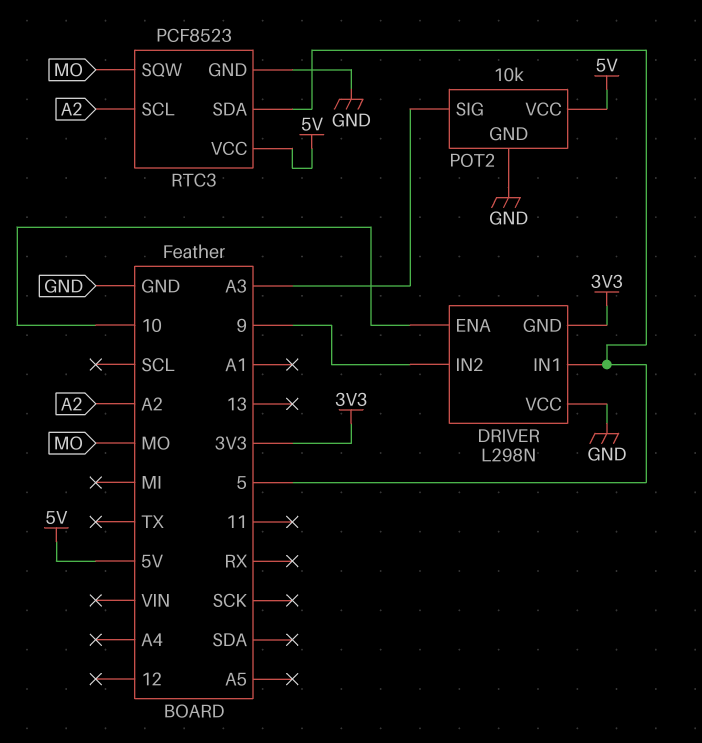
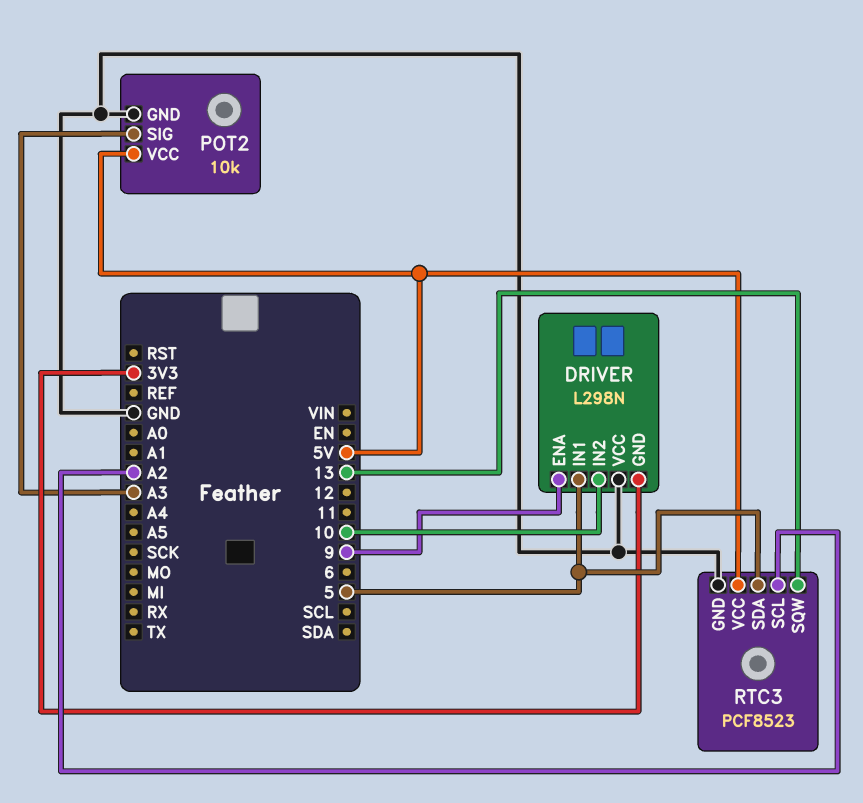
DRIVER pin ENA: 10 -> 9
DRIVER pin IN2: 9 -> 10
RTC3 pin SQW: MO -> 13

